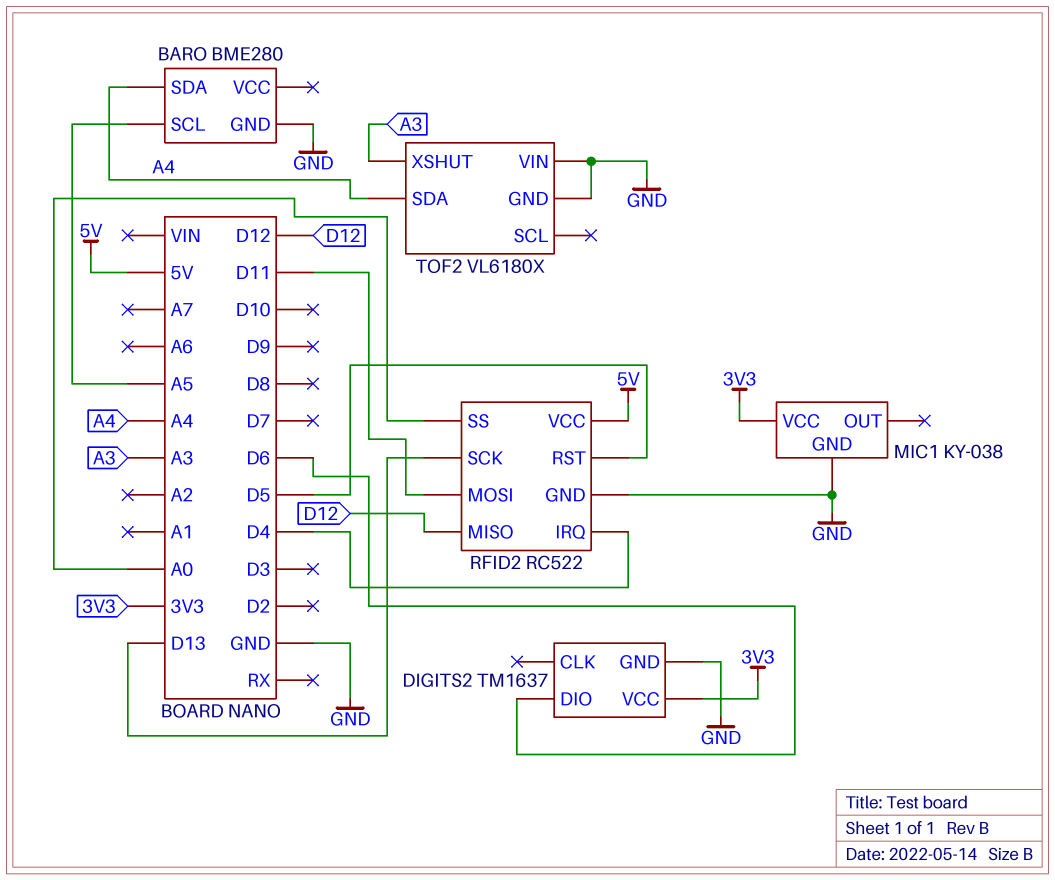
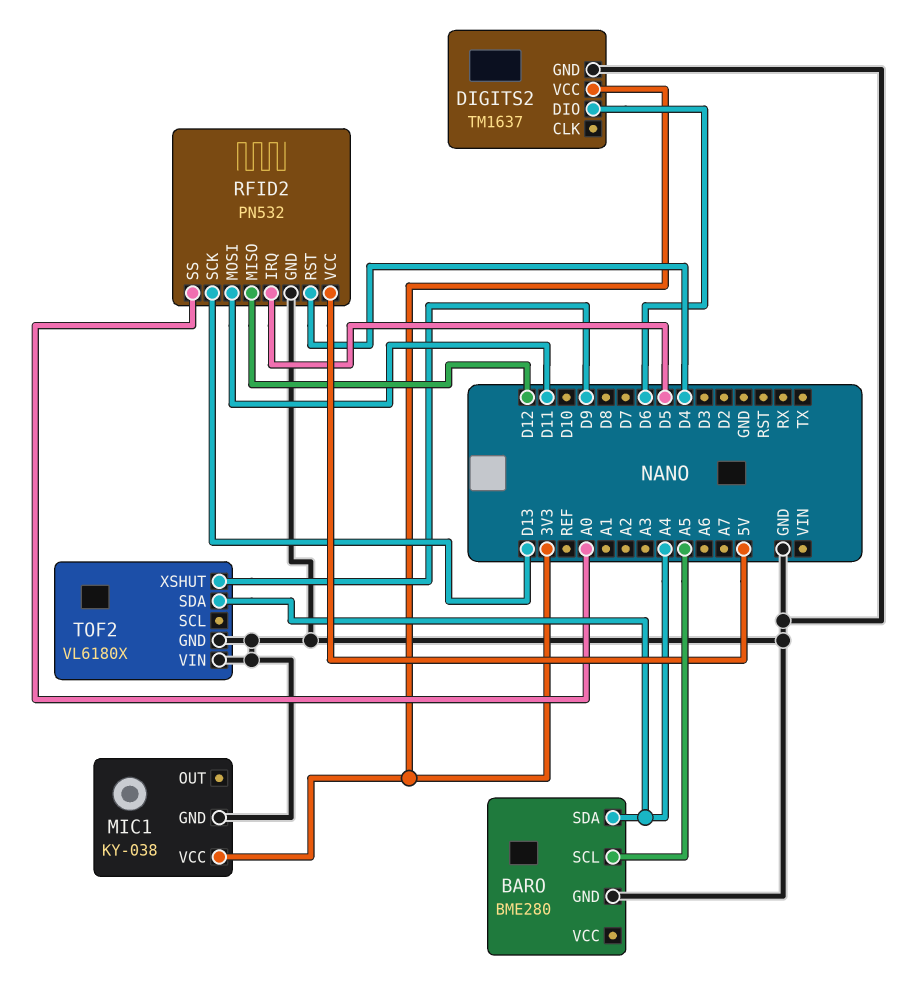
RFID2: RC522 -> PN532
RFID2 pin IRQ: D4 -> D5
RFID2 pin RST: D5 -> D4
TOF2 pin XSHUT: A3 -> D9

